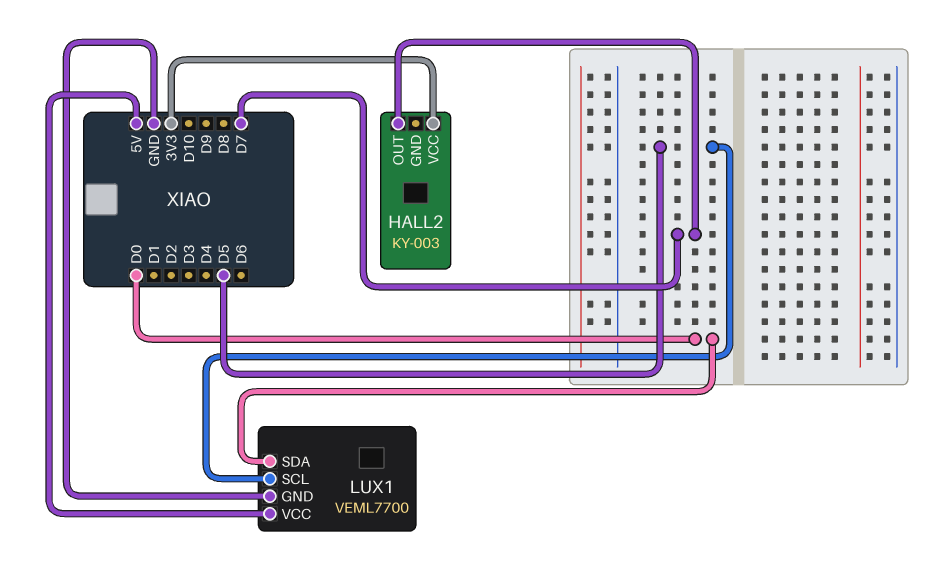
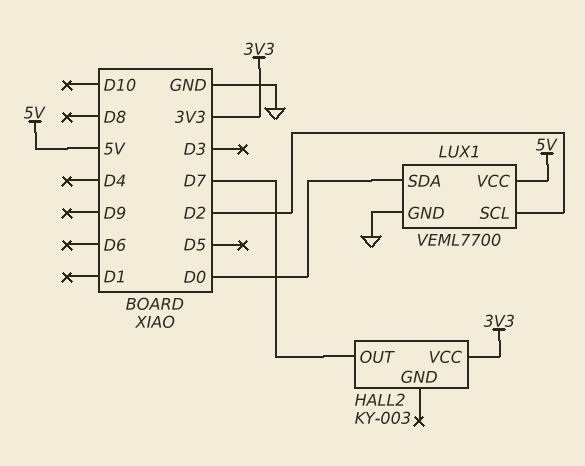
LUX1 pin SCL: D5 -> D2

